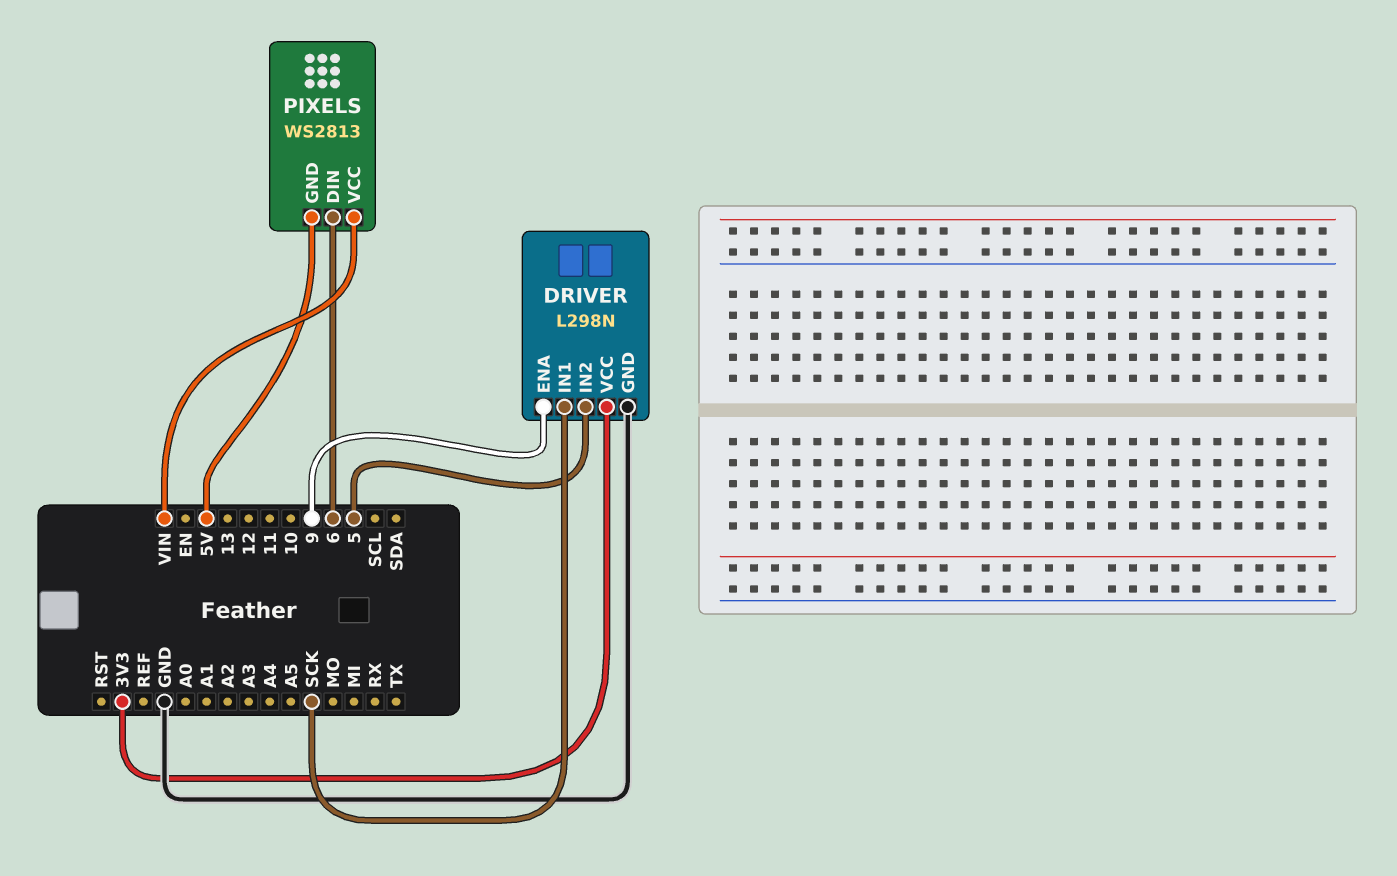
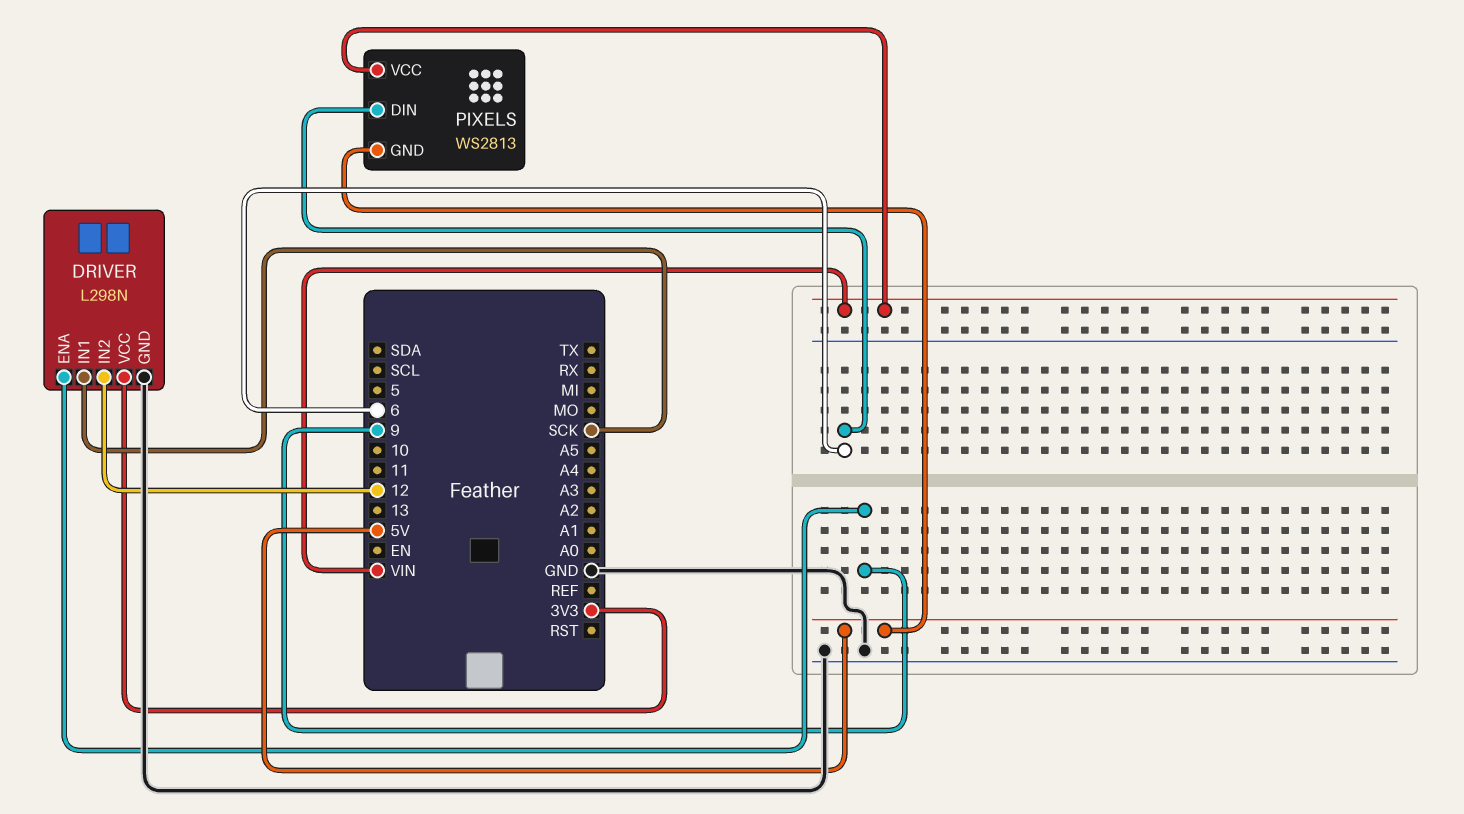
DRIVER pin IN2: 5 -> 12

